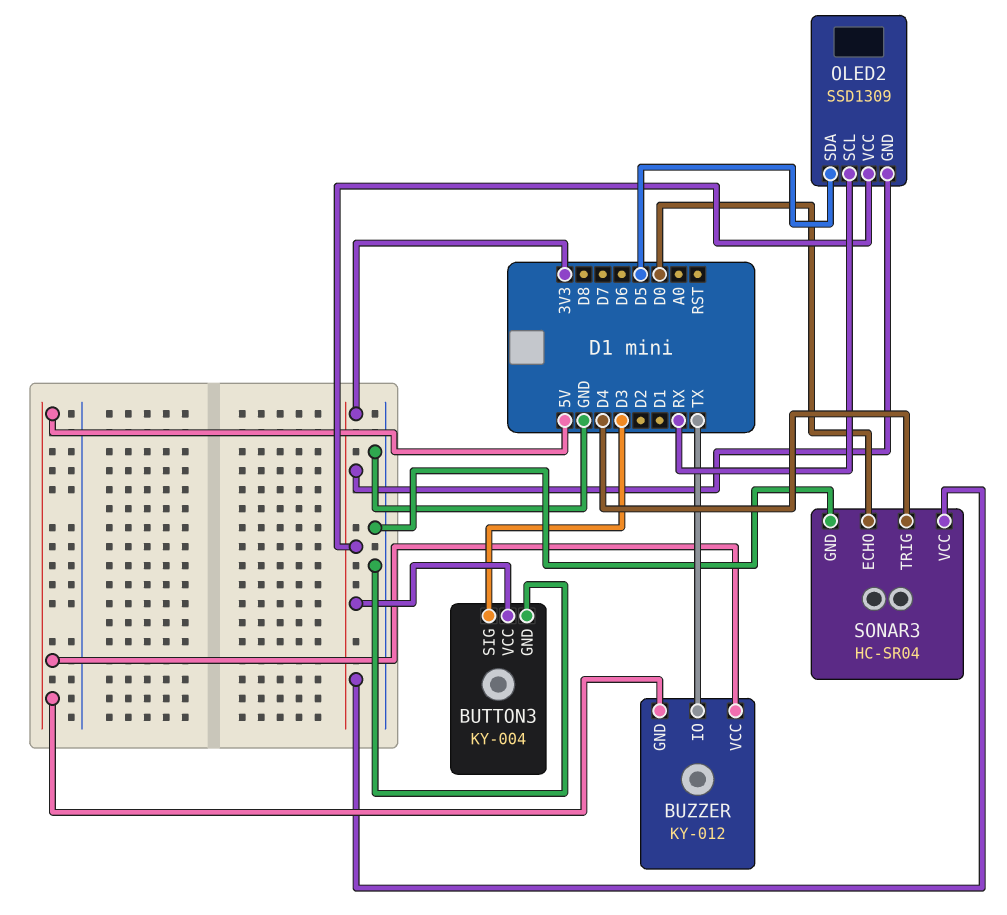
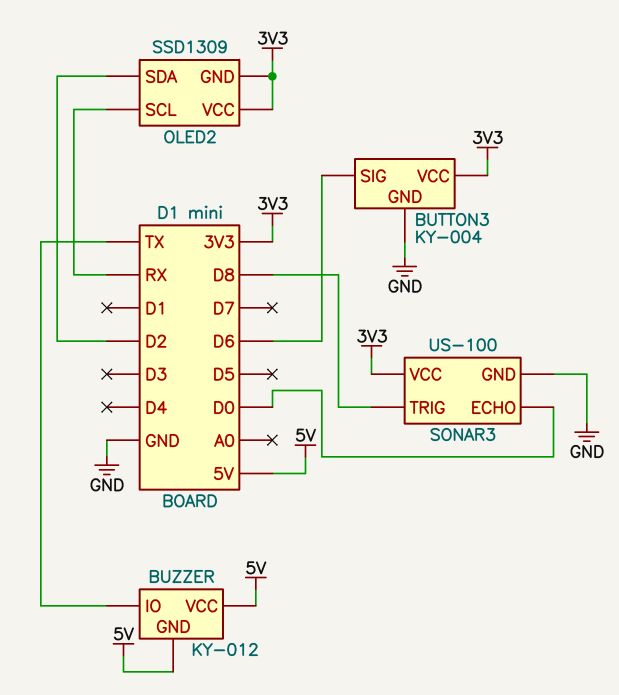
BUTTON3 pin SIG: D3 -> D6
OLED2 pin SDA: D5 -> D2
SONAR3: HC-SR04 -> US-100
SONAR3 pin TRIG: D4 -> D8

